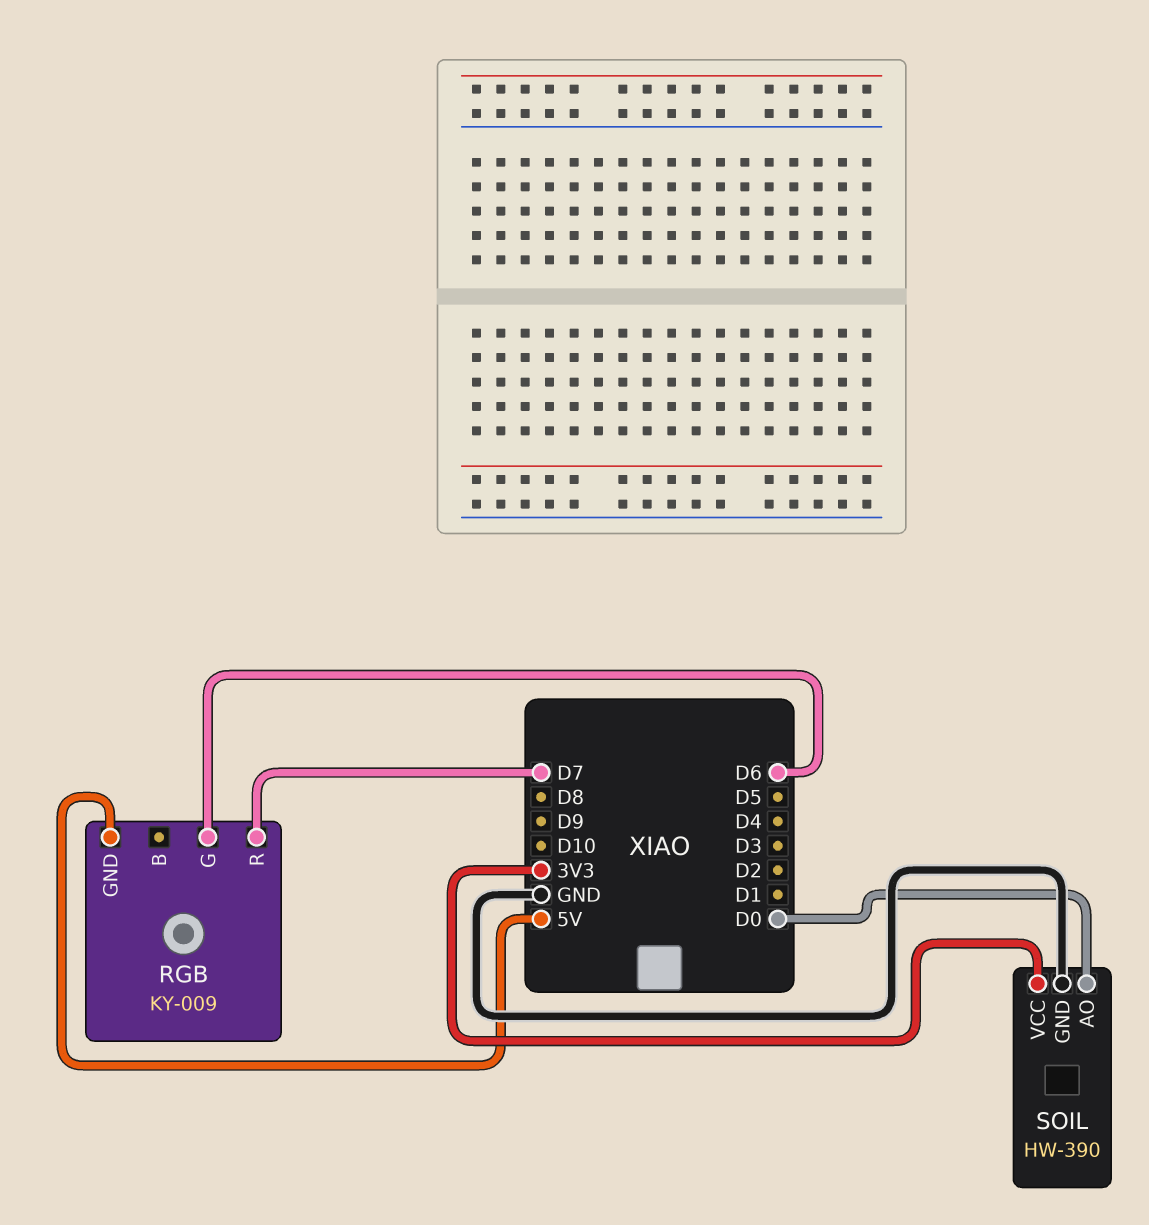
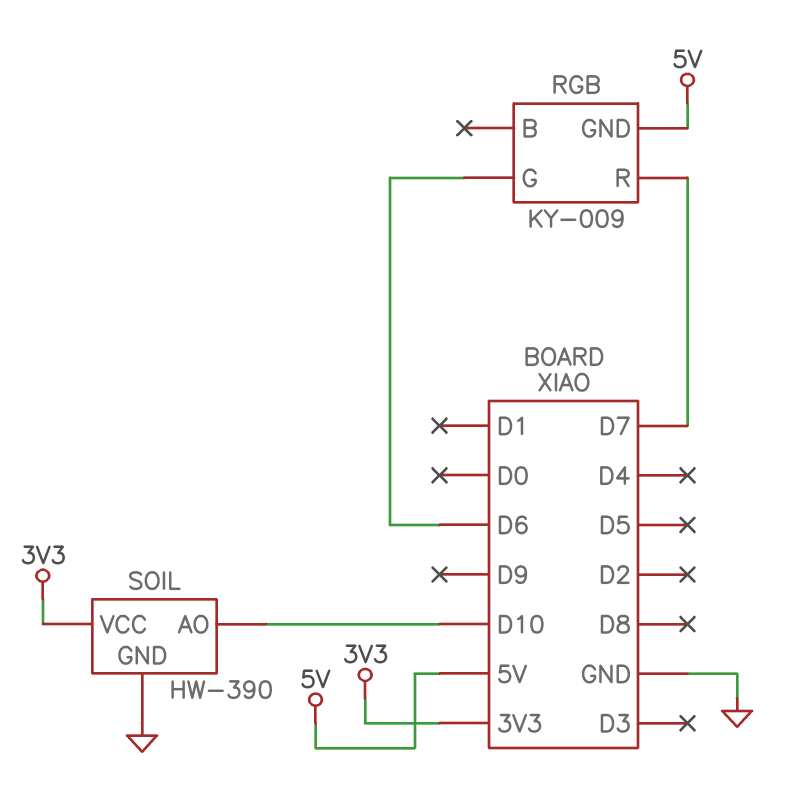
SOIL pin AO: D0 -> D10

